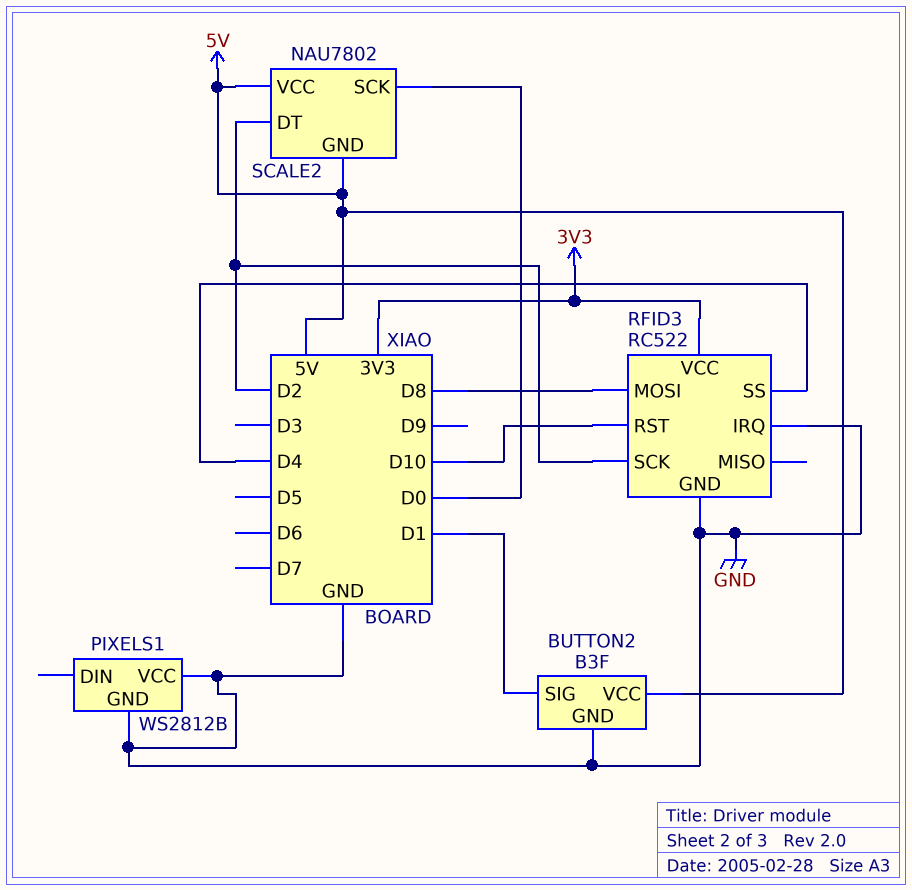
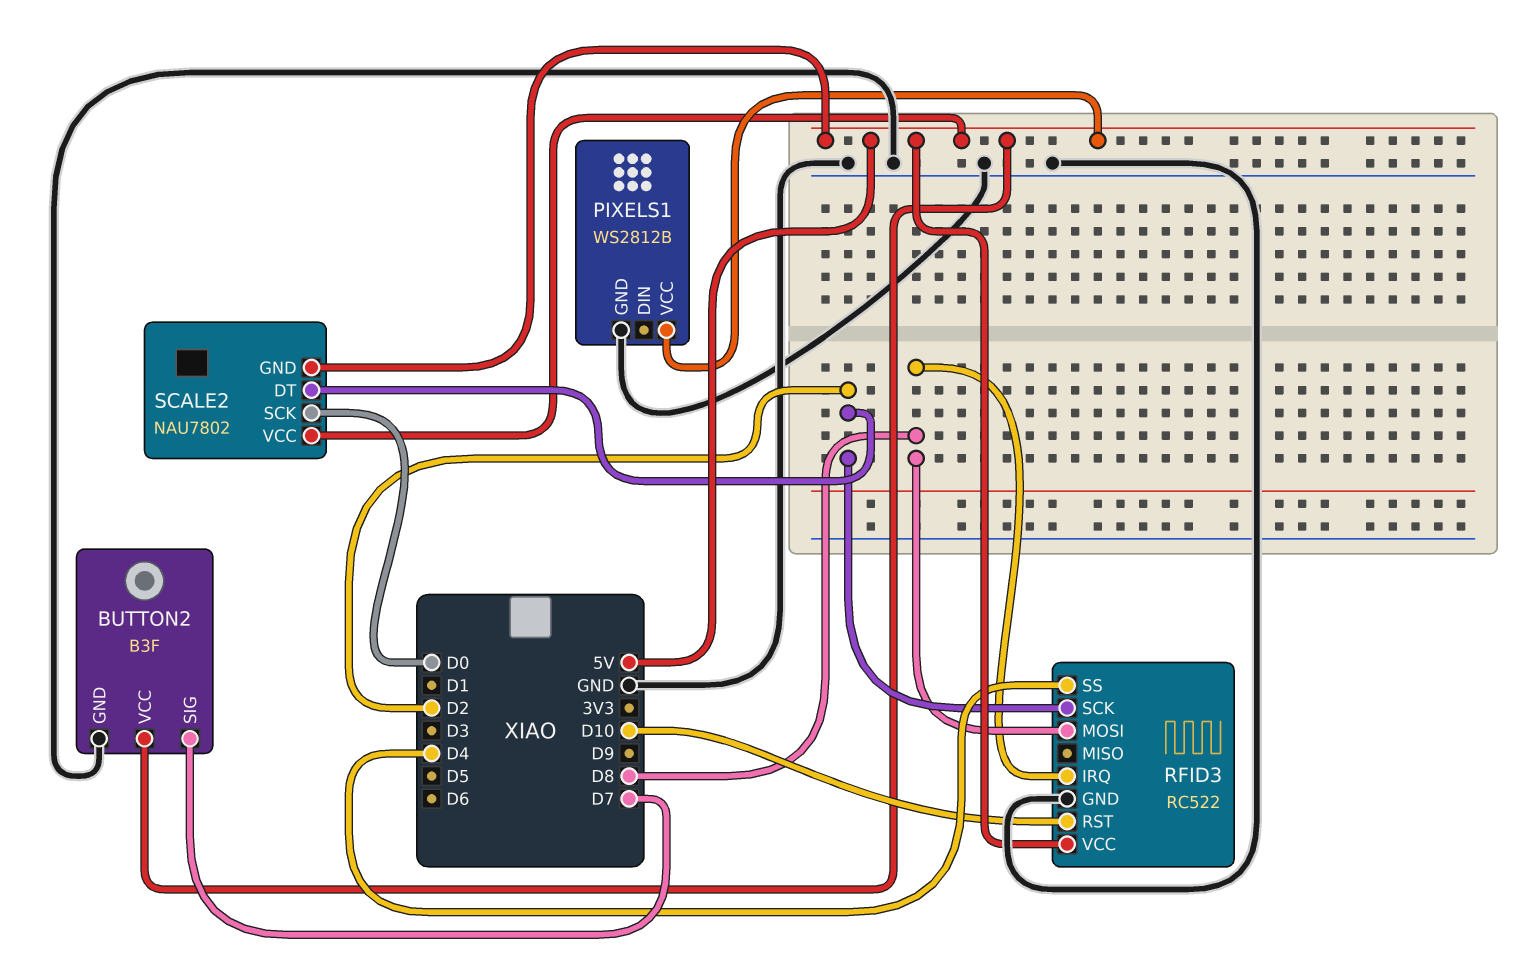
BUTTON2 pin SIG: D1 -> D7
PIXELS1 pin VCC: GND -> 5V
RFID3 pin IRQ: GND -> D8
RFID3 pin VCC: 3V3 -> 5V

